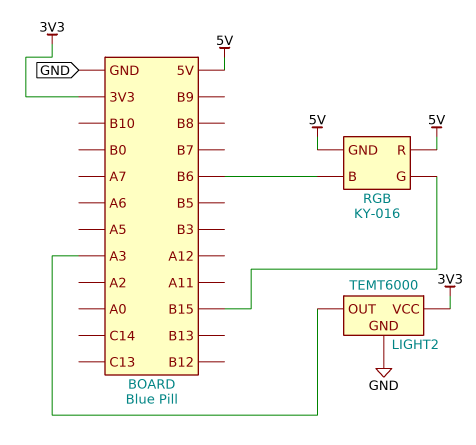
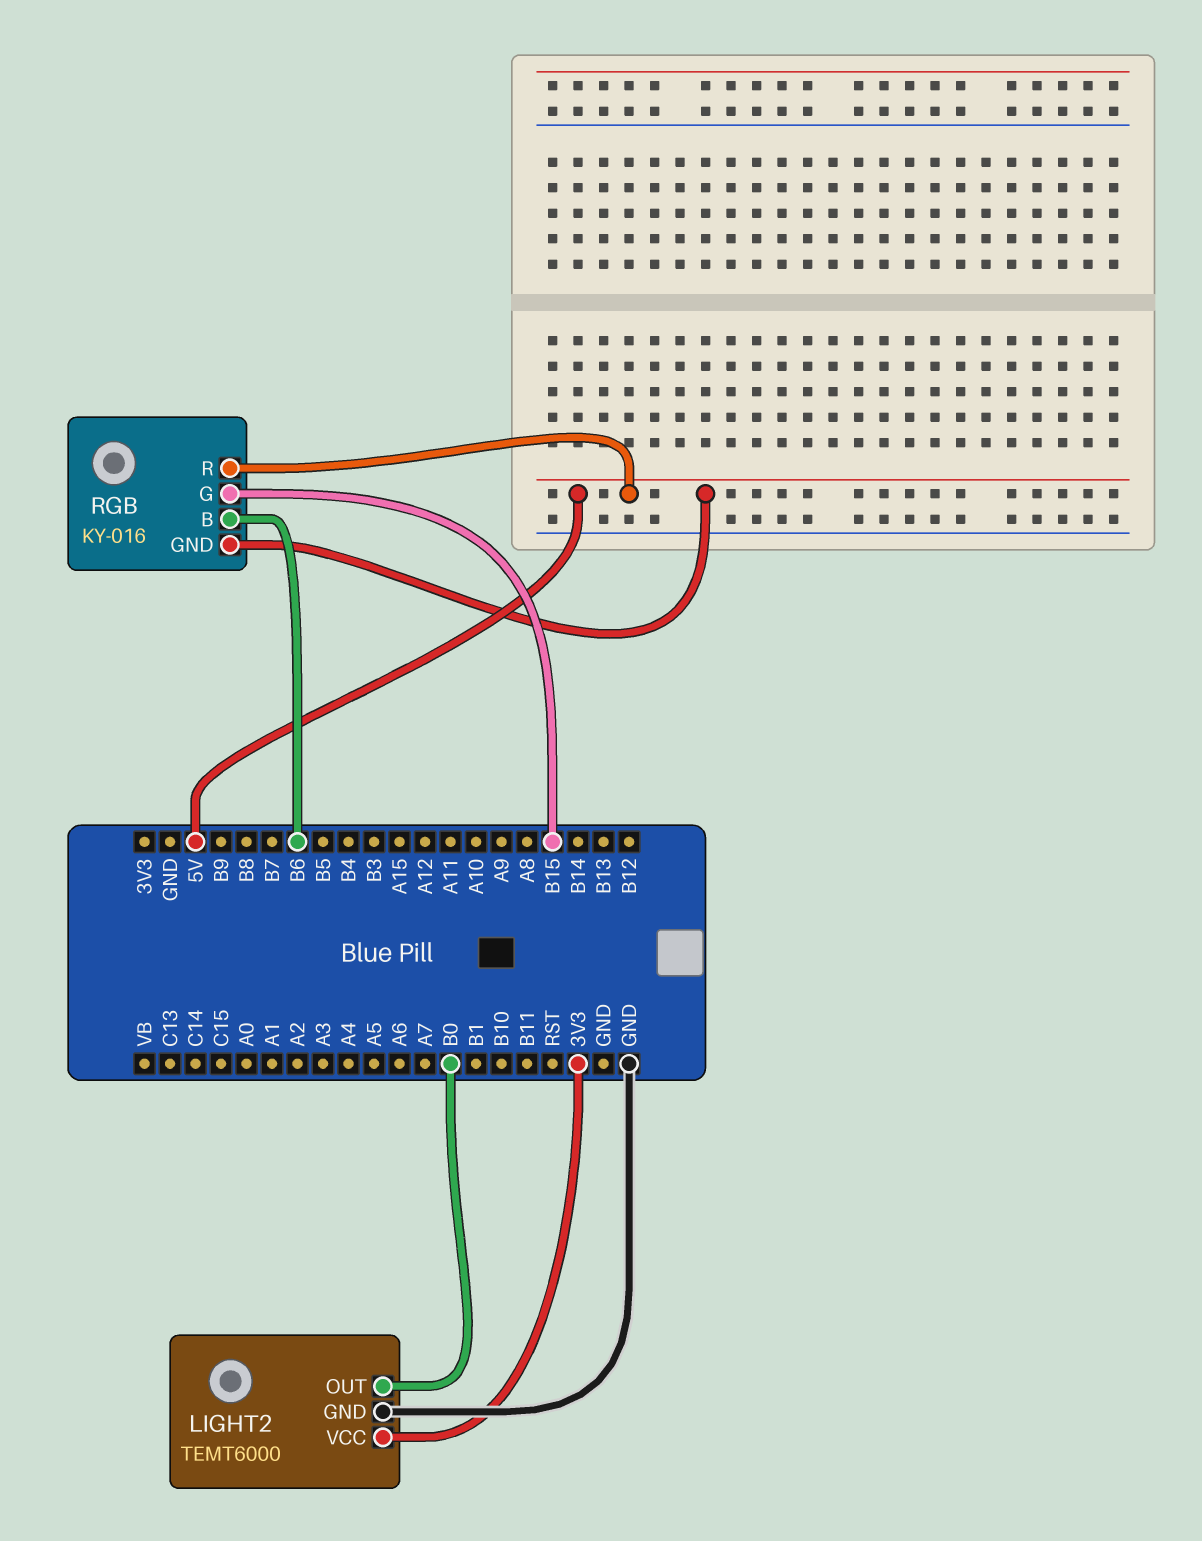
LIGHT2 pin OUT: A3 -> B0

